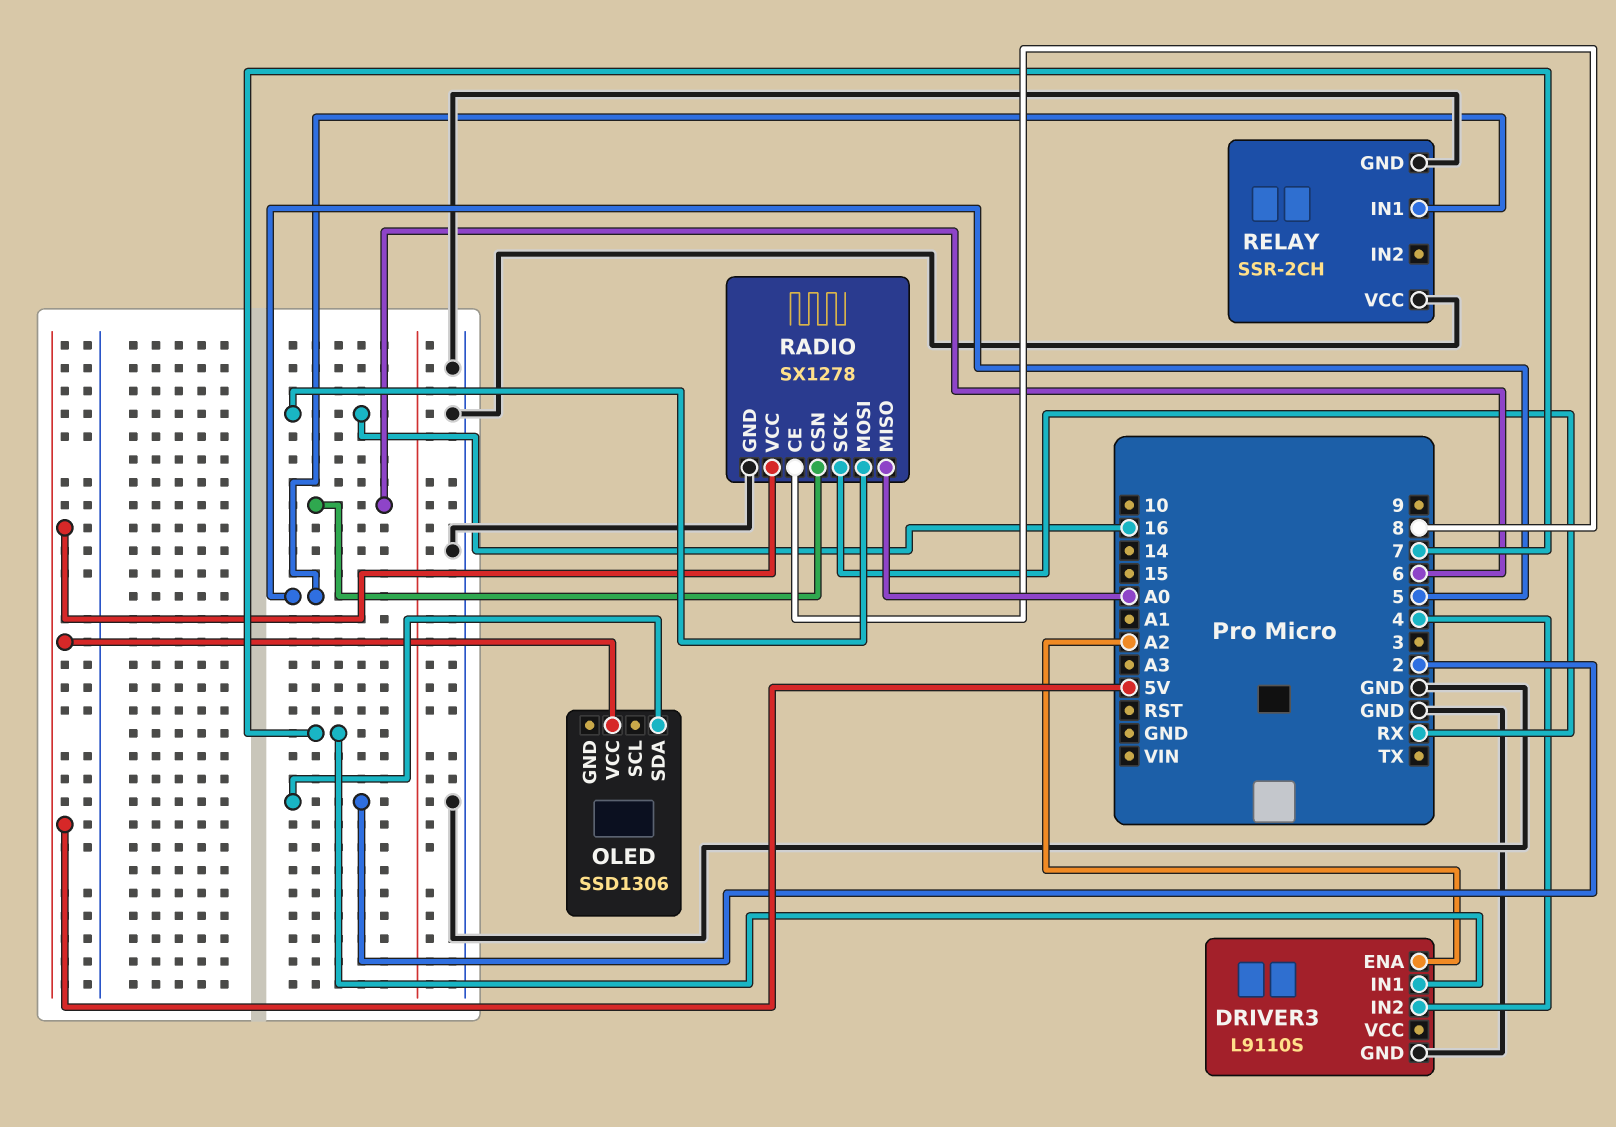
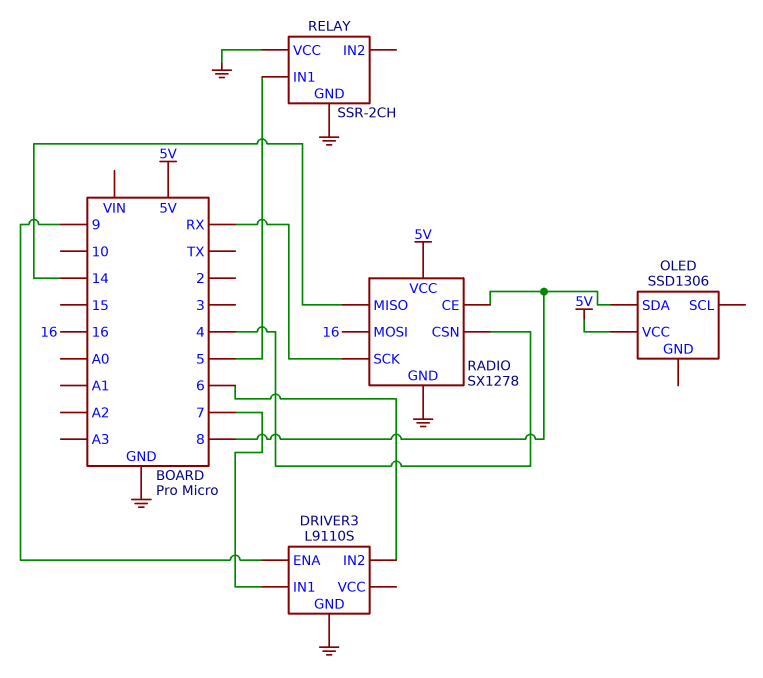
DRIVER3 pin ENA: A2 -> 9
DRIVER3 pin IN2: 4 -> 6
OLED pin SDA: 2 -> 8
RADIO pin CSN: 6 -> 4
RADIO pin MISO: A0 -> 14

